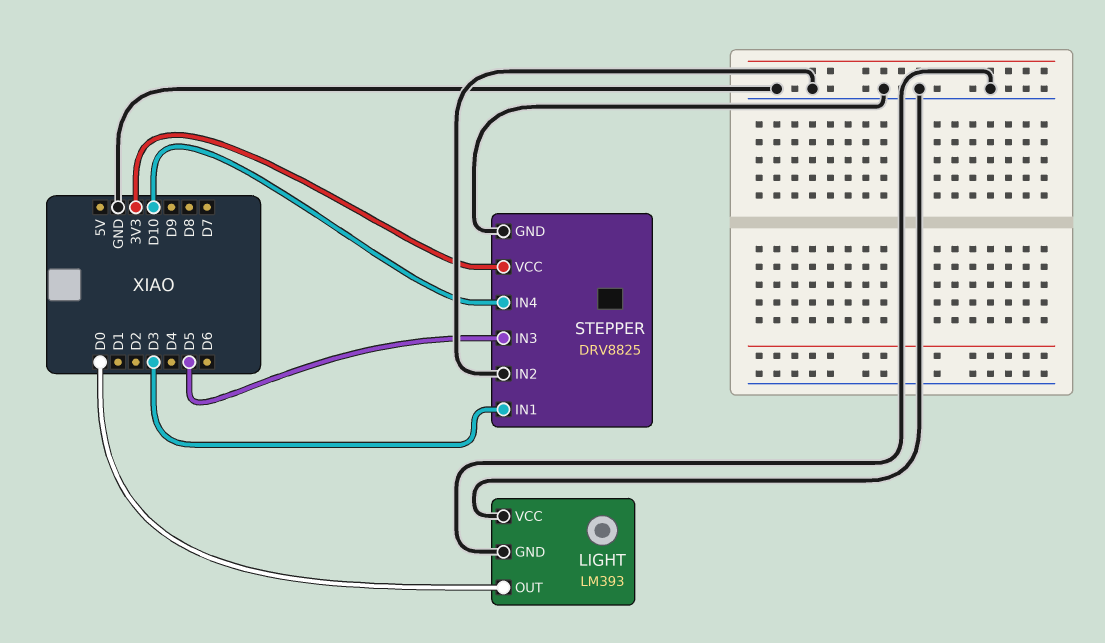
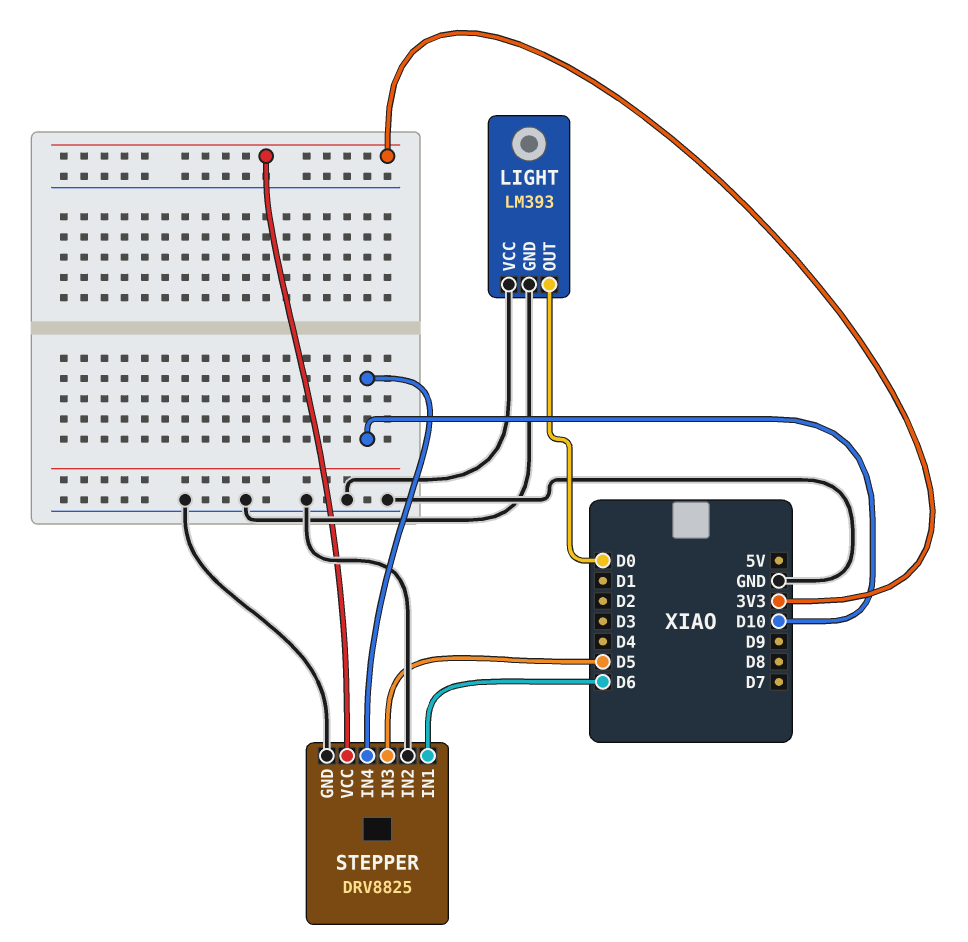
STEPPER pin IN1: D3 -> D6

